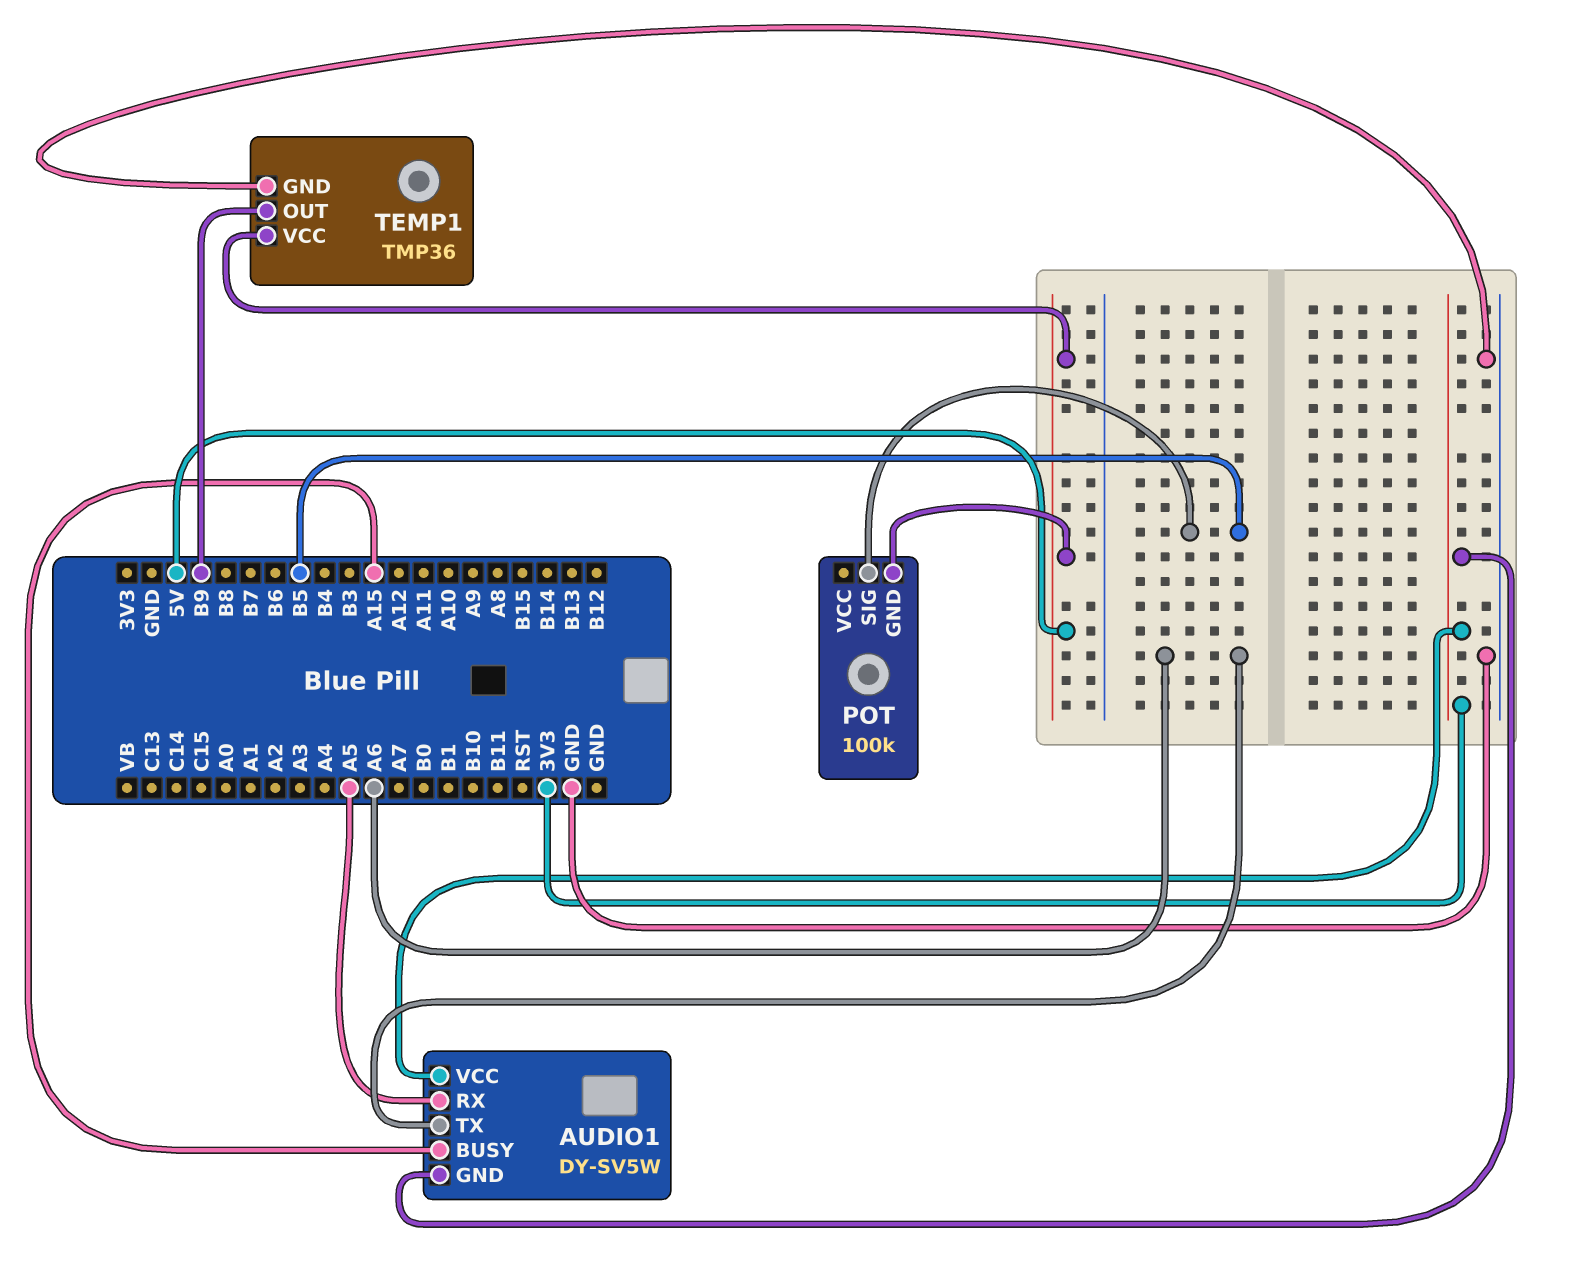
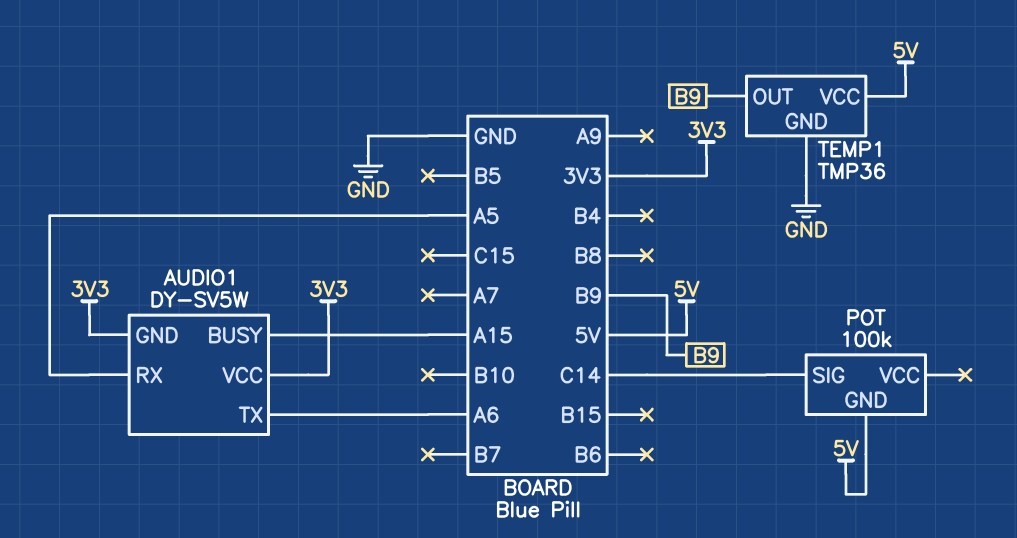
POT pin SIG: B5 -> C14

